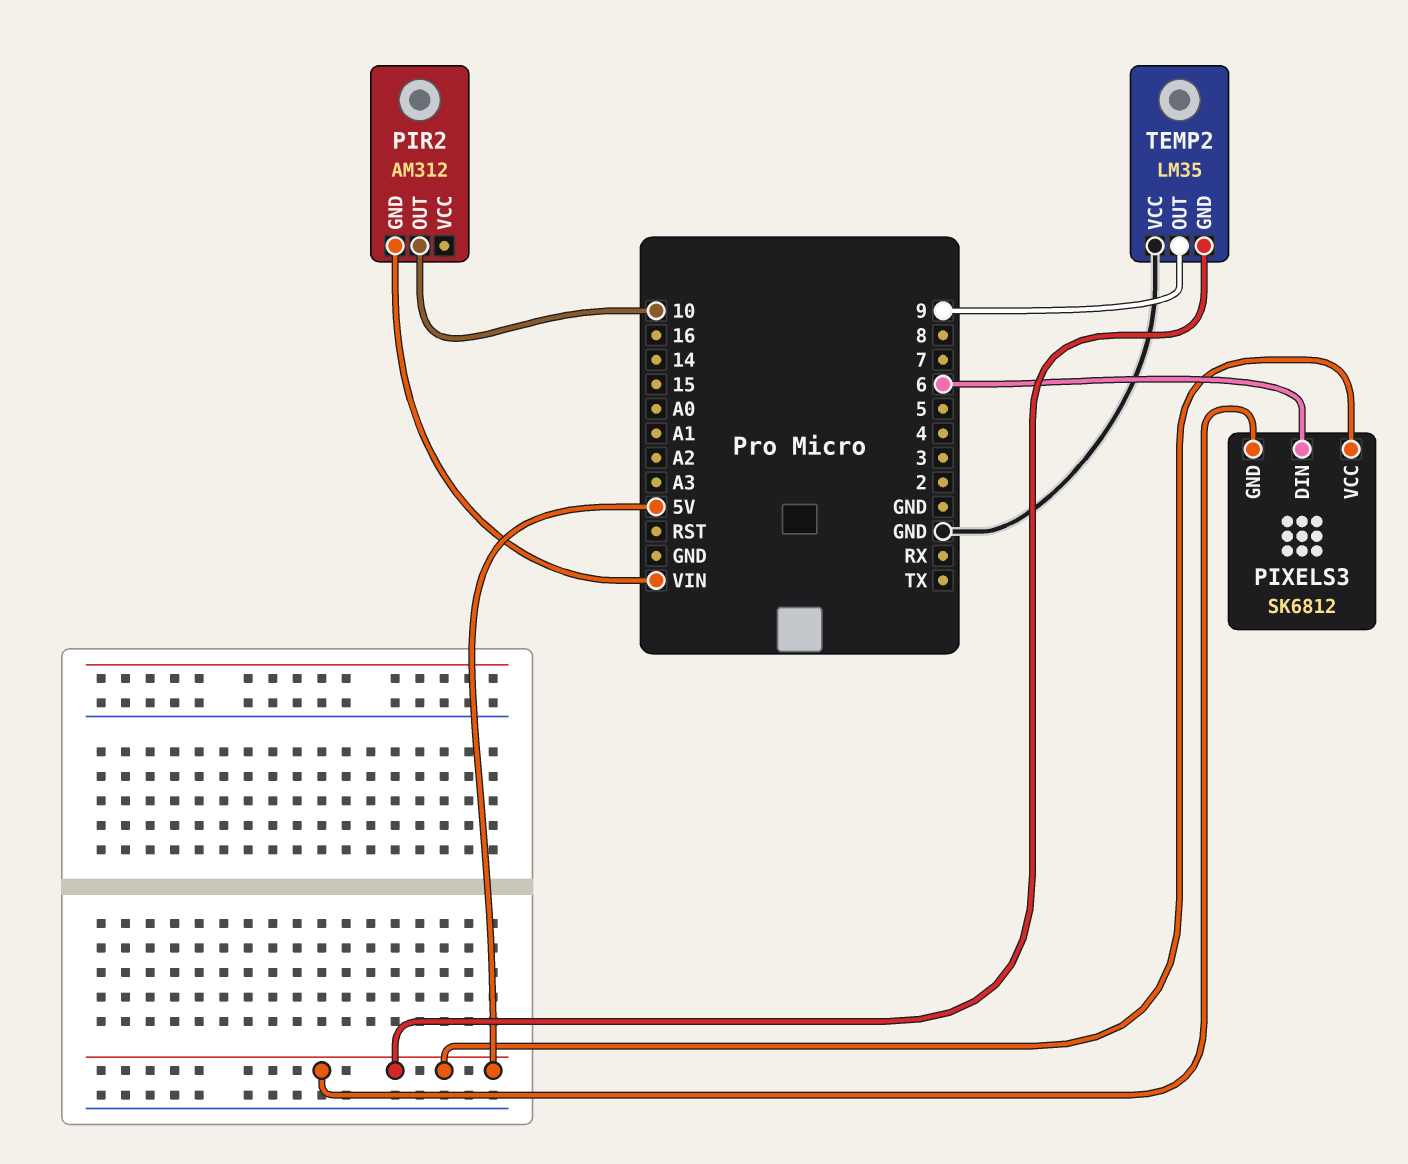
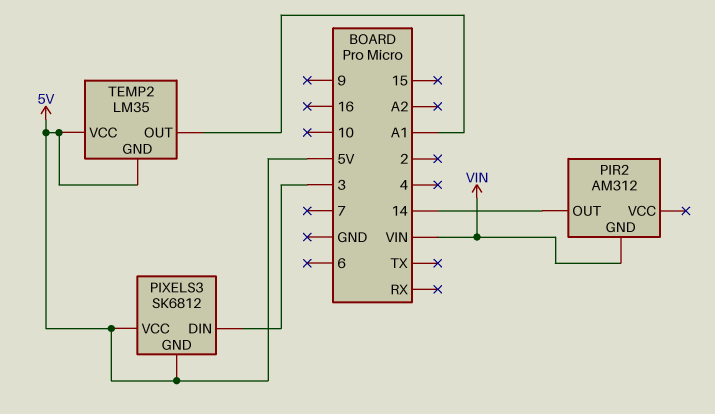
PIR2 pin OUT: 10 -> 14
PIXELS3 pin DIN: 6 -> 3
TEMP2 pin OUT: 9 -> A1
TEMP2 pin VCC: GND -> 5V

